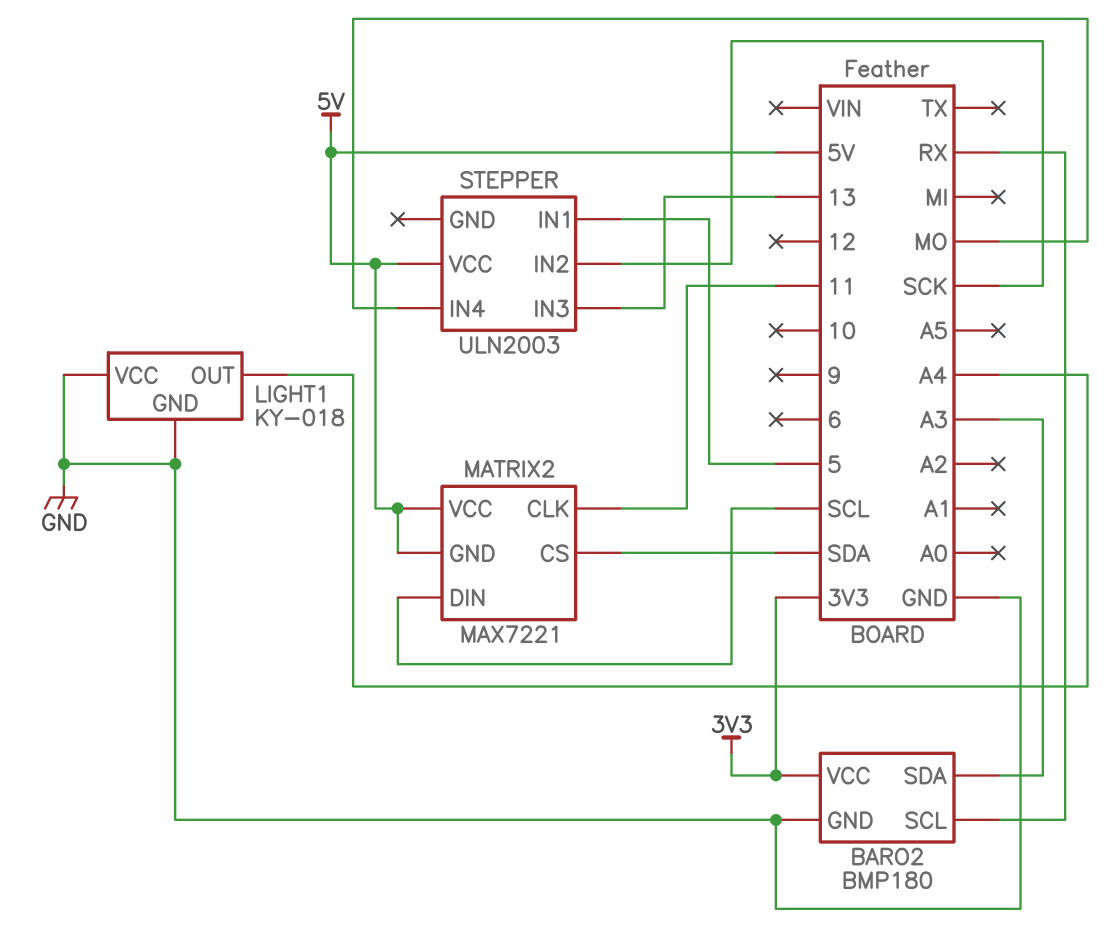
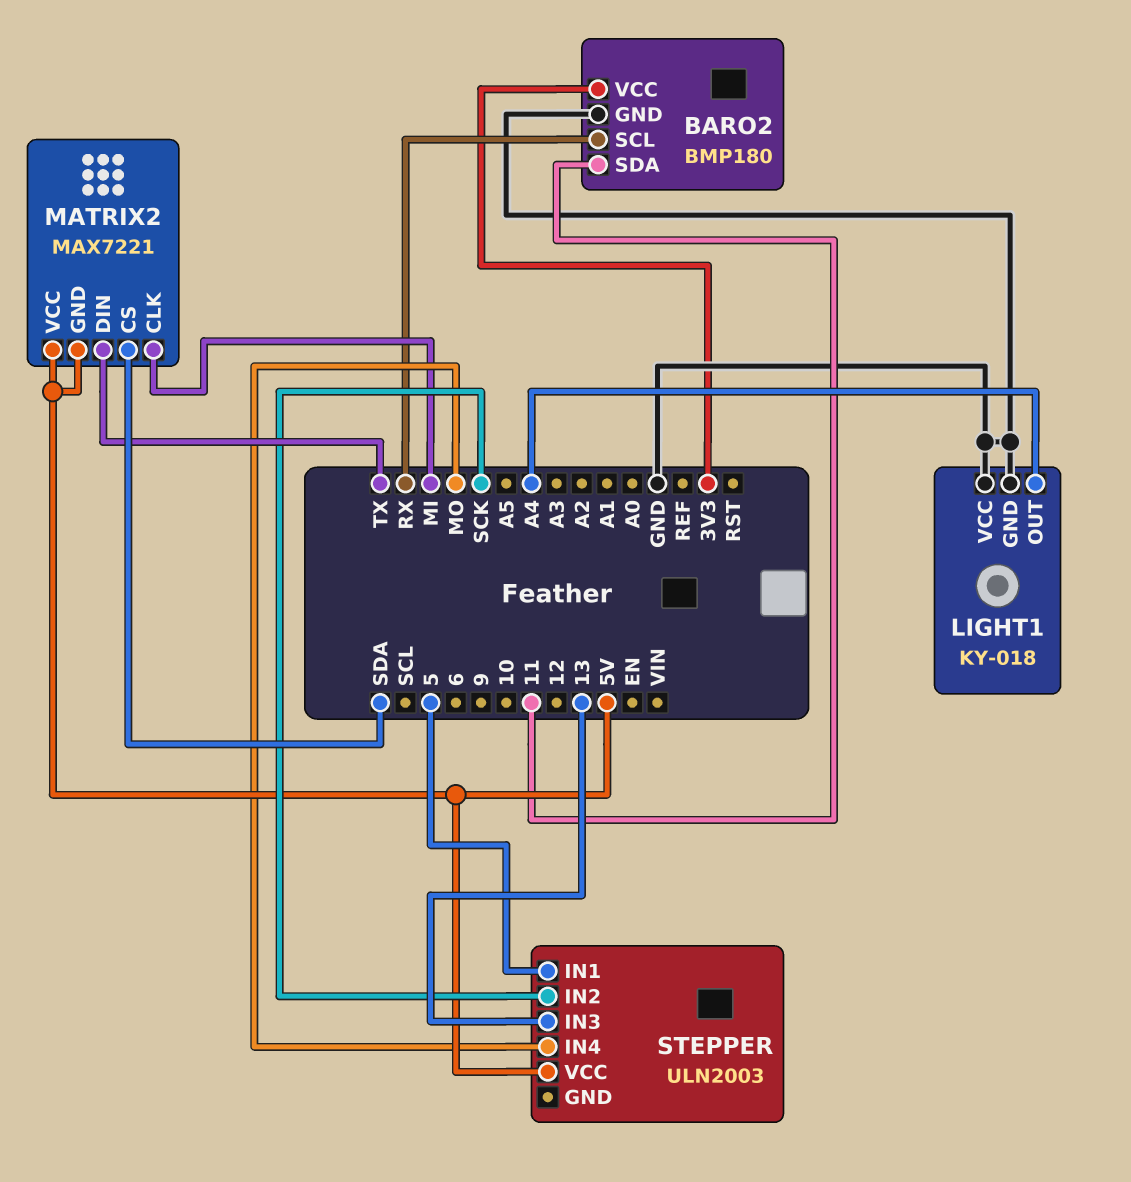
BARO2 pin SDA: A3 -> 11
MATRIX2 pin CLK: 11 -> MI
MATRIX2 pin DIN: SCL -> TX

